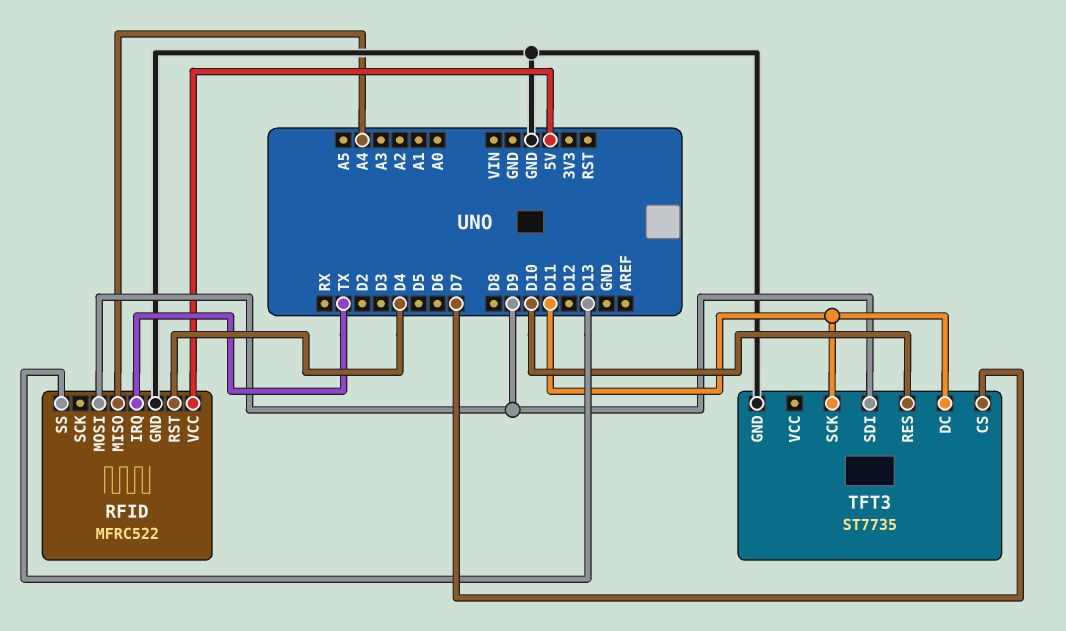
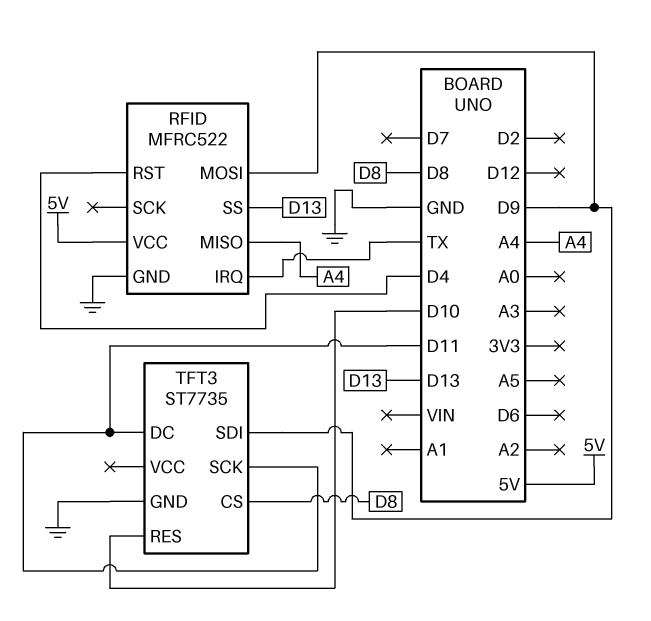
TFT3 pin CS: D7 -> D8

